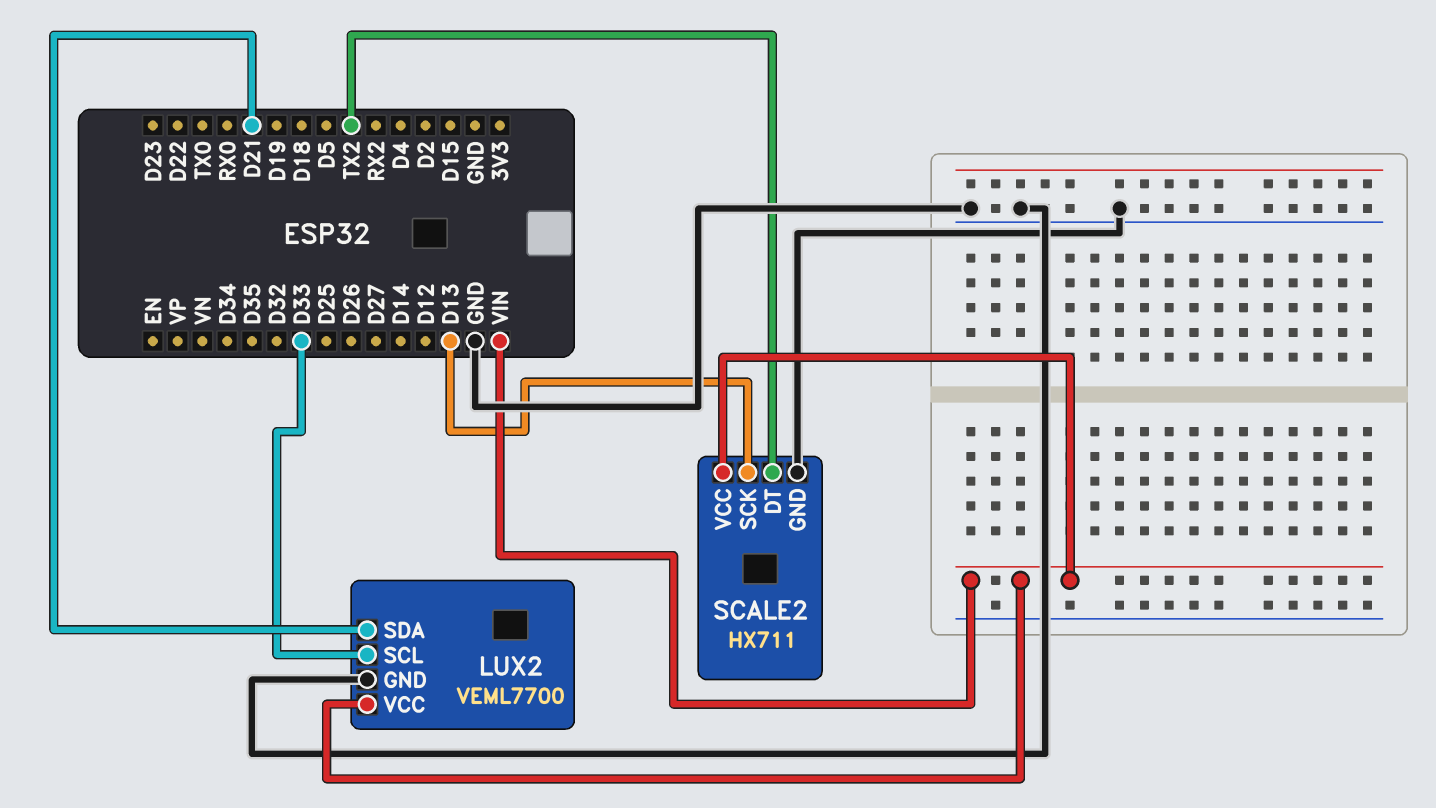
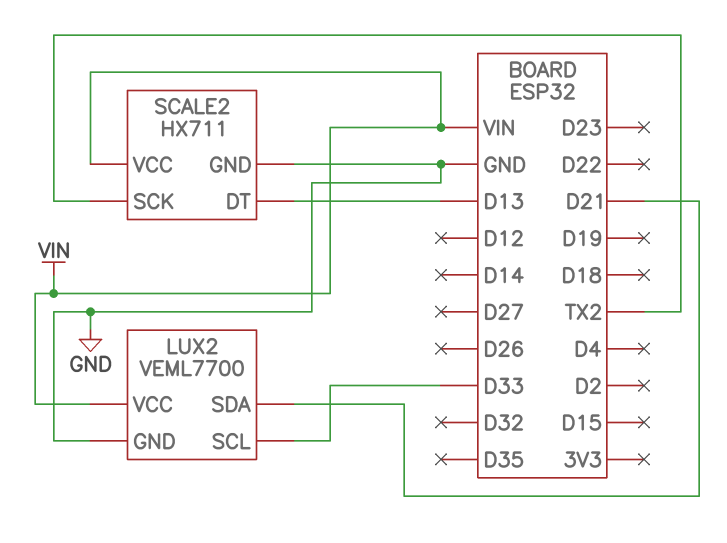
SCALE2 pin DT: TX2 -> D13
SCALE2 pin SCK: D13 -> TX2

